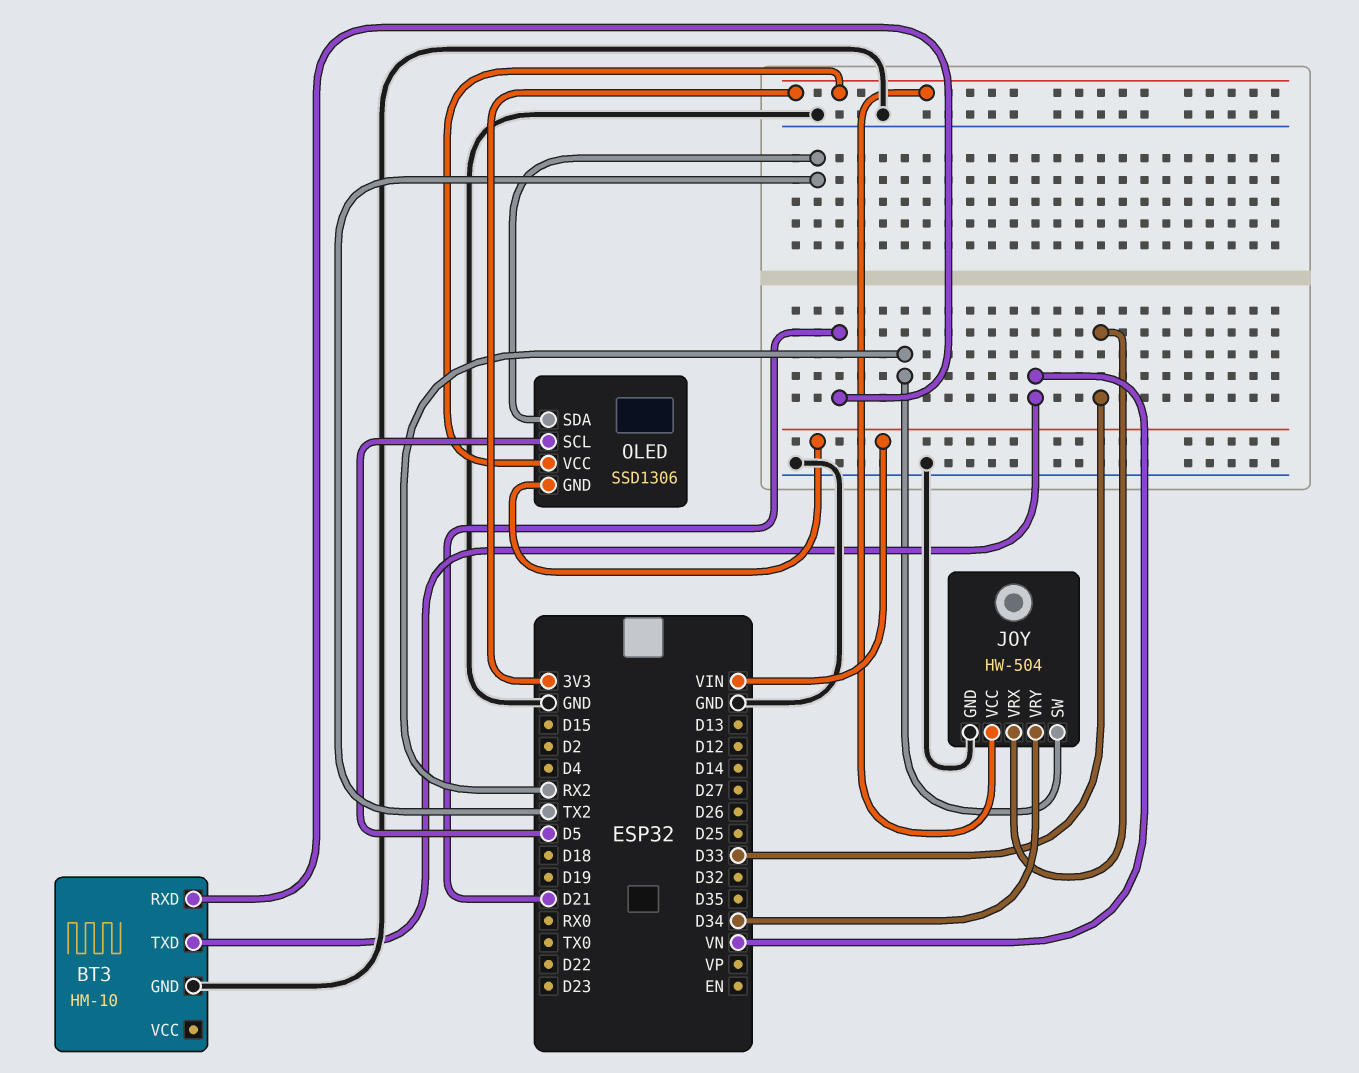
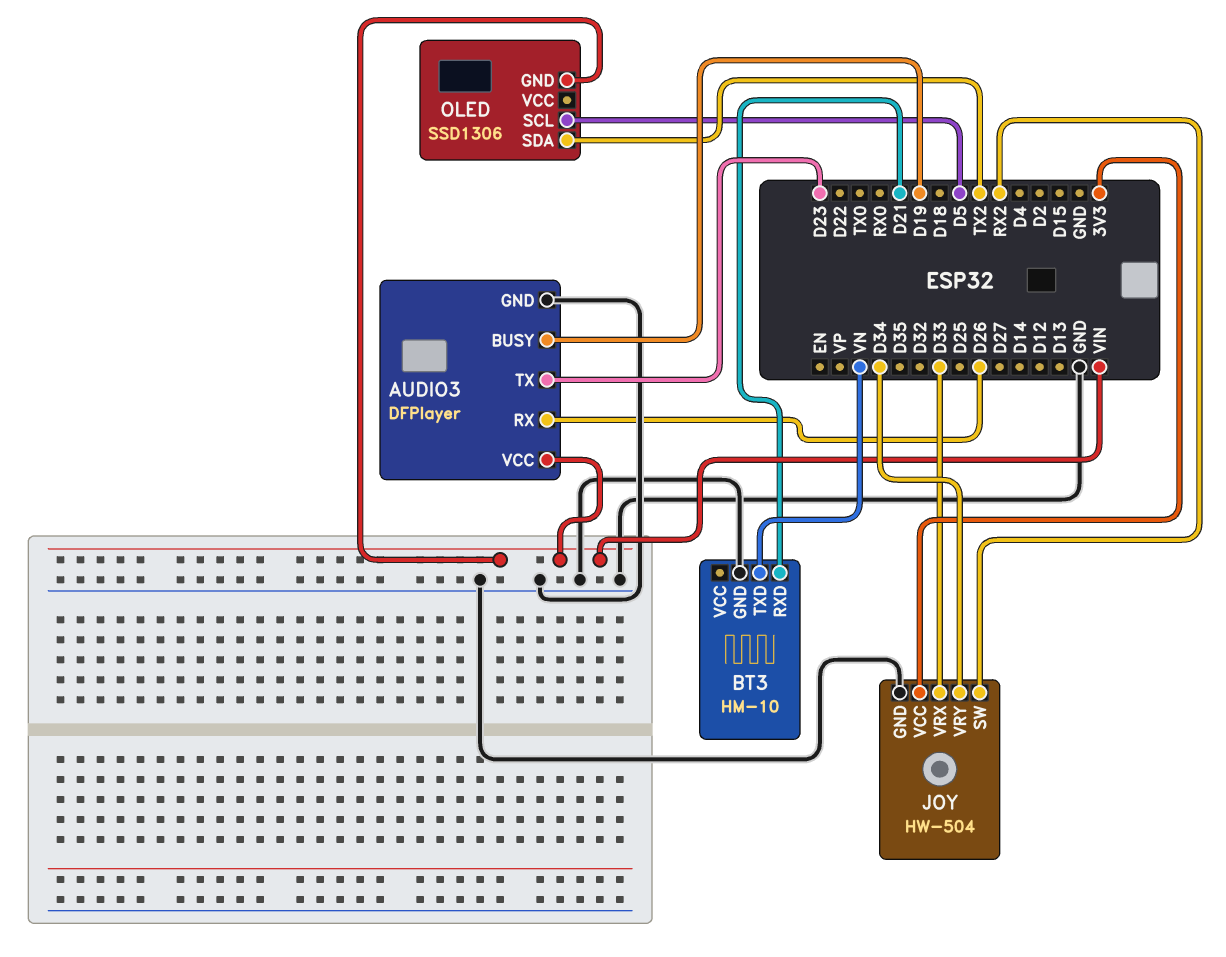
AUDIO3: none -> DFPlayer
AUDIO3 pin BUSY: none -> D19
AUDIO3 pin GND: none -> GND
AUDIO3 pin RX: none -> D26
AUDIO3 pin TX: none -> D23
AUDIO3 pin VCC: none -> VIN
OLED pin VCC: 3V3 -> none

